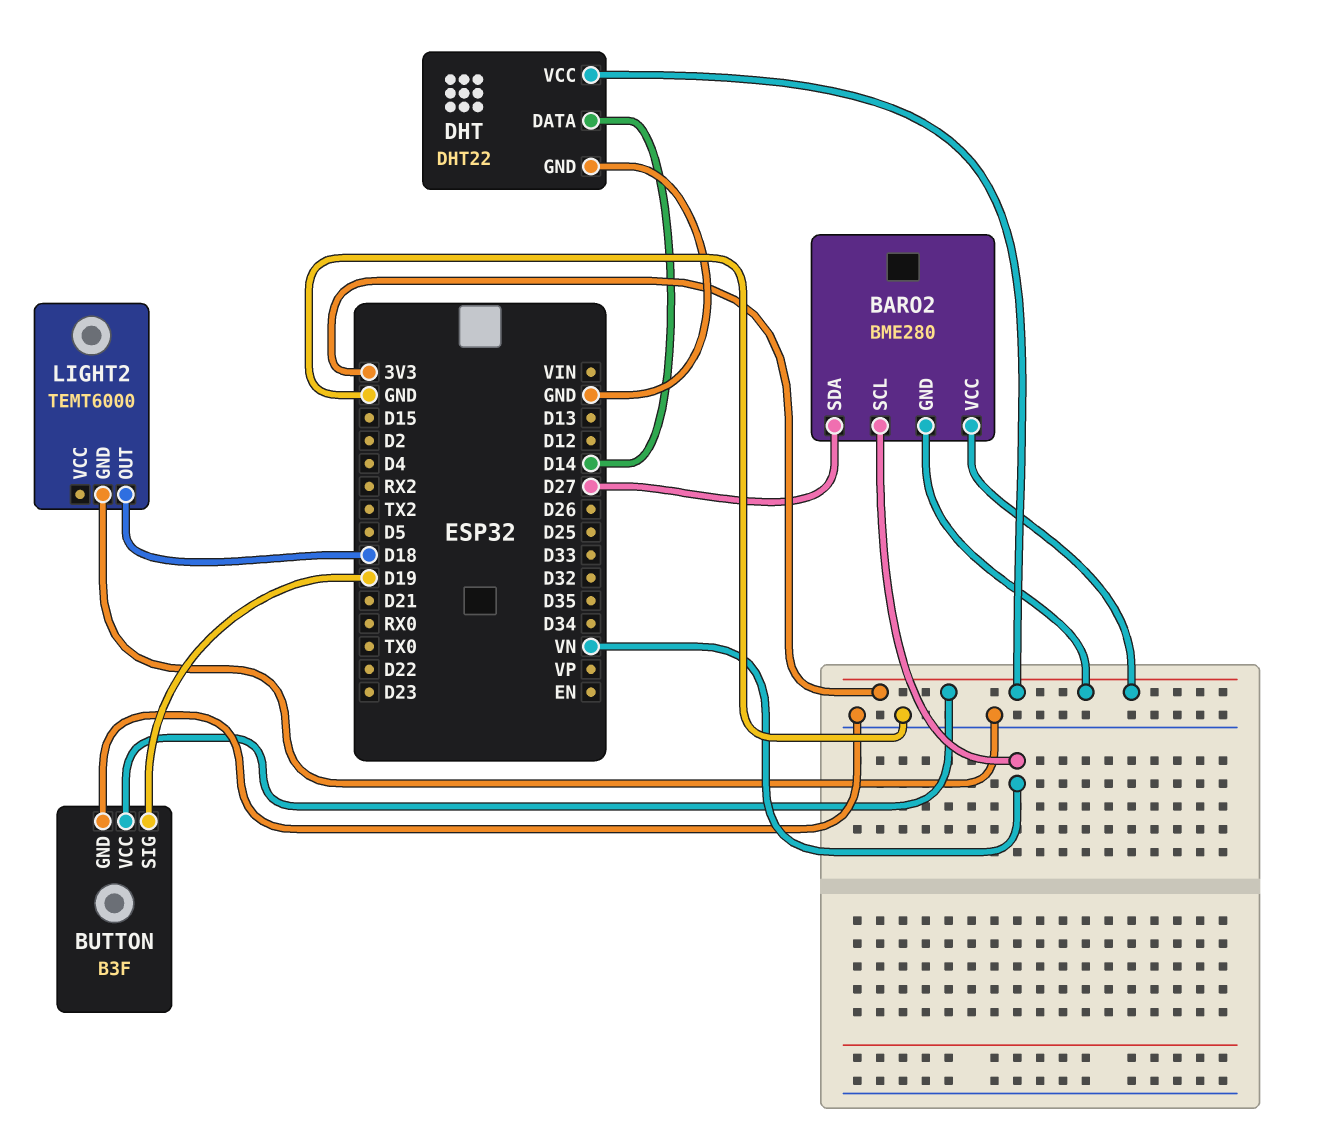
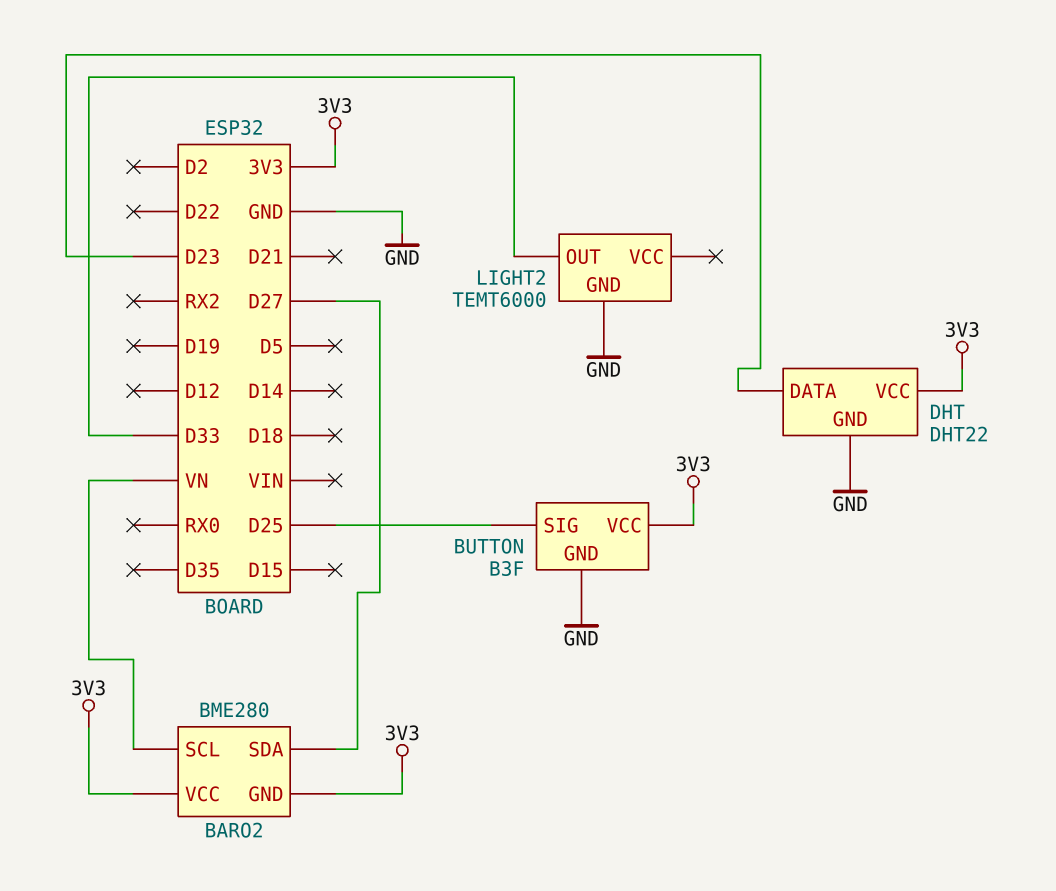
BUTTON pin SIG: D19 -> D25
DHT pin DATA: D14 -> D23
LIGHT2 pin OUT: D18 -> D33

